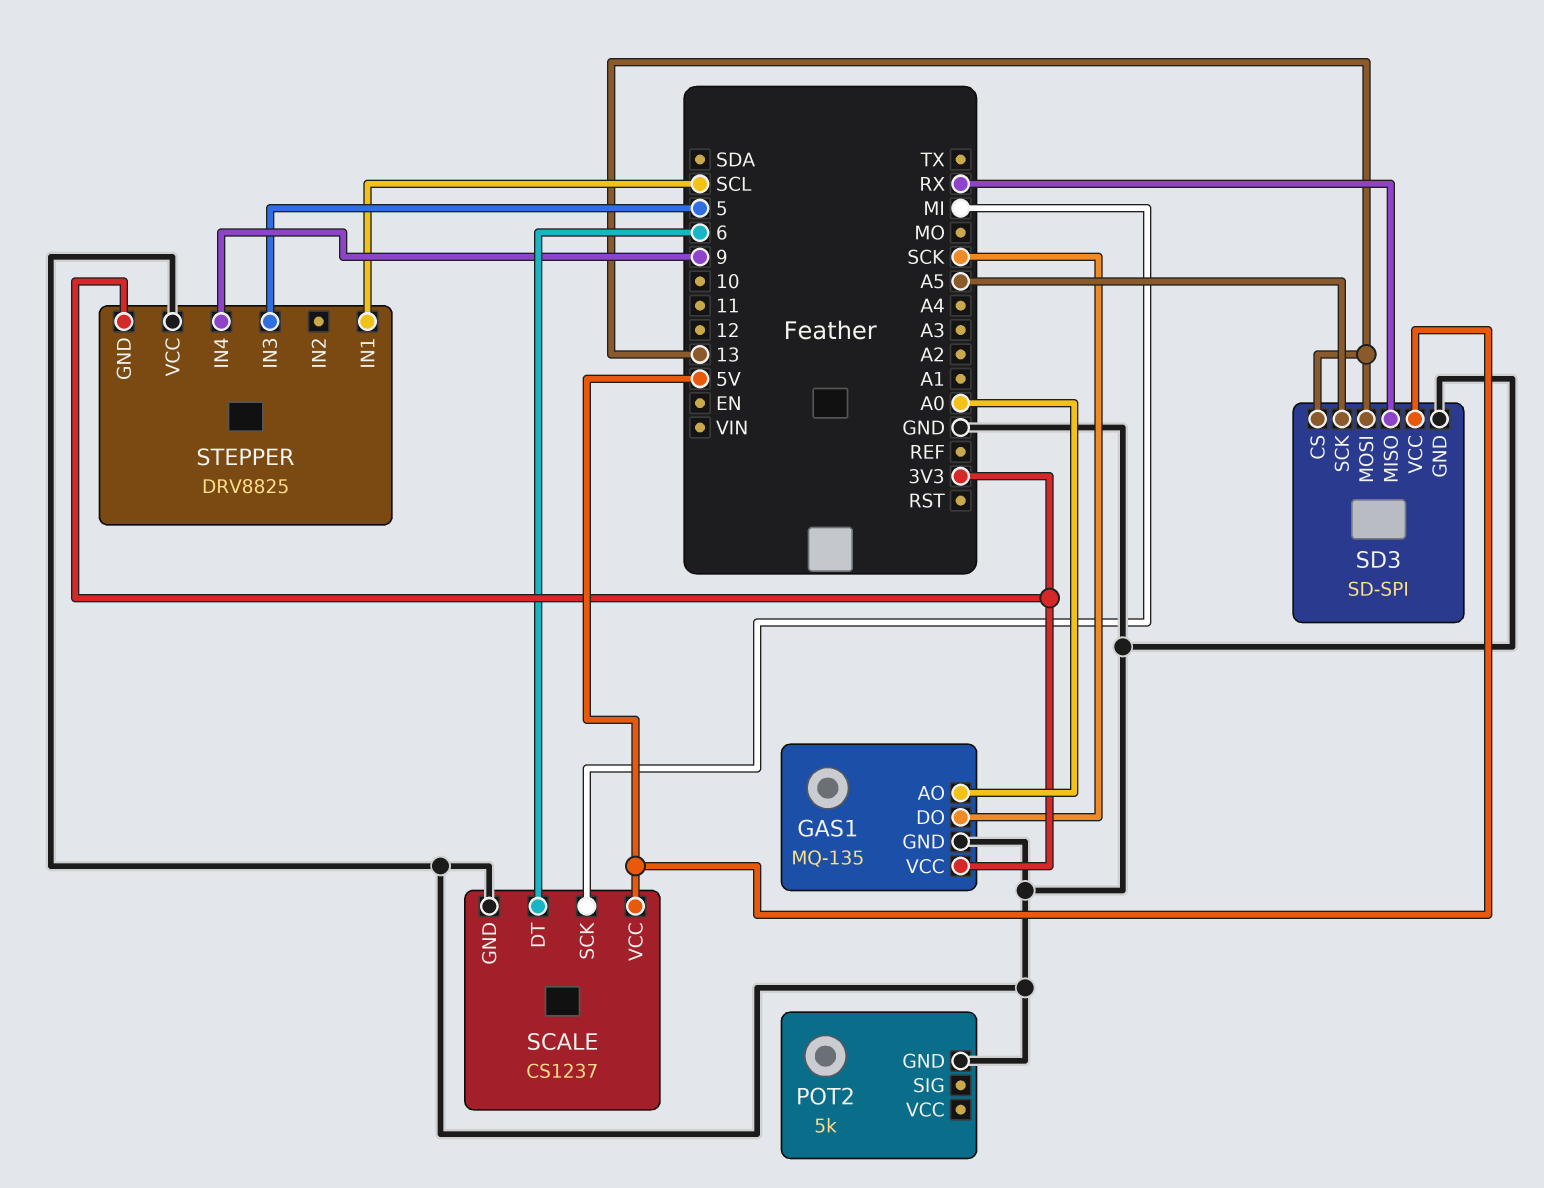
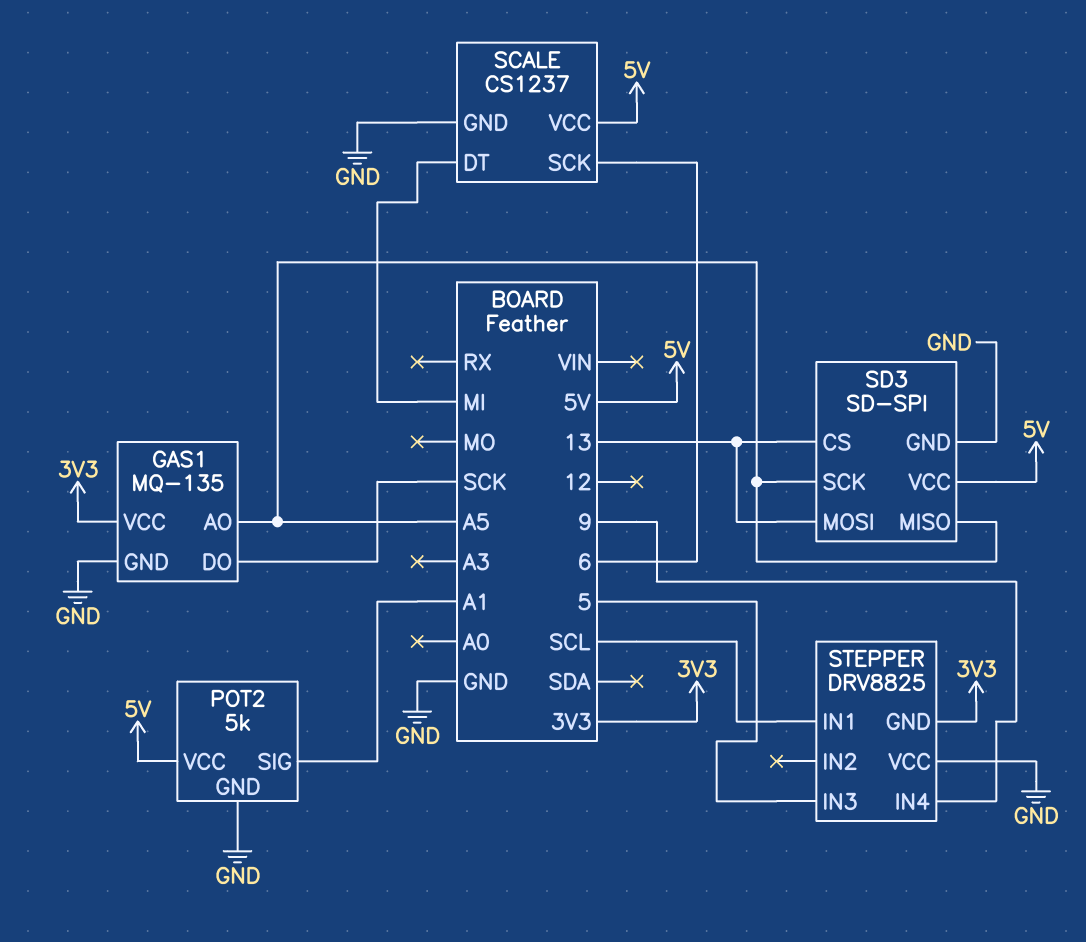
GAS1 pin AO: A0 -> A5
POT2 pin SIG: none -> A1
POT2 pin VCC: none -> 5V
SCALE pin DT: 6 -> MI
SCALE pin SCK: MI -> 6
SD3 pin MISO: RX -> A5

